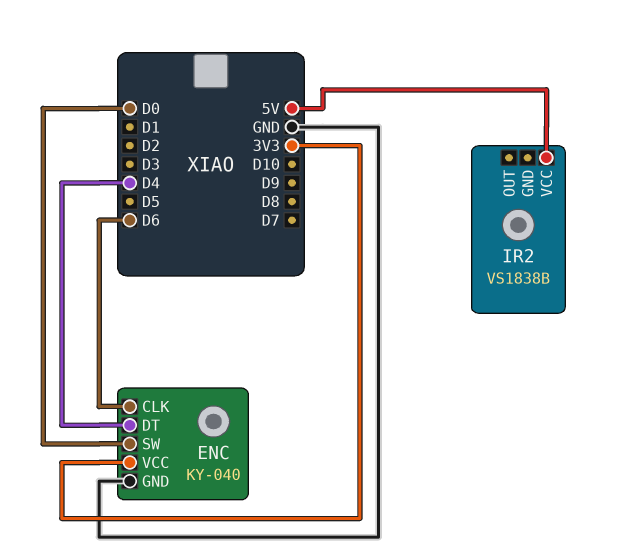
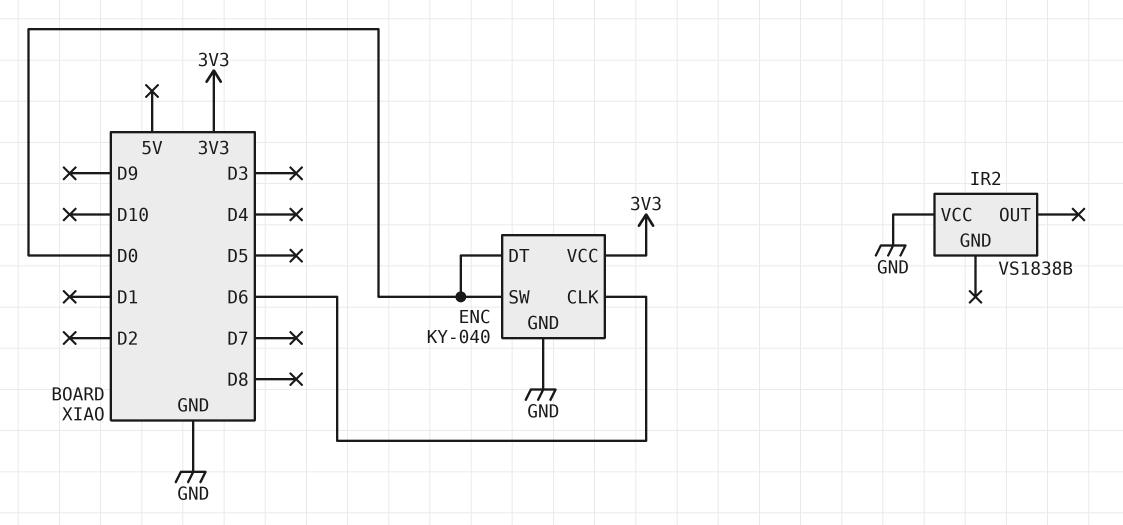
ENC pin DT: D4 -> D0
IR2 pin VCC: 5V -> GND

